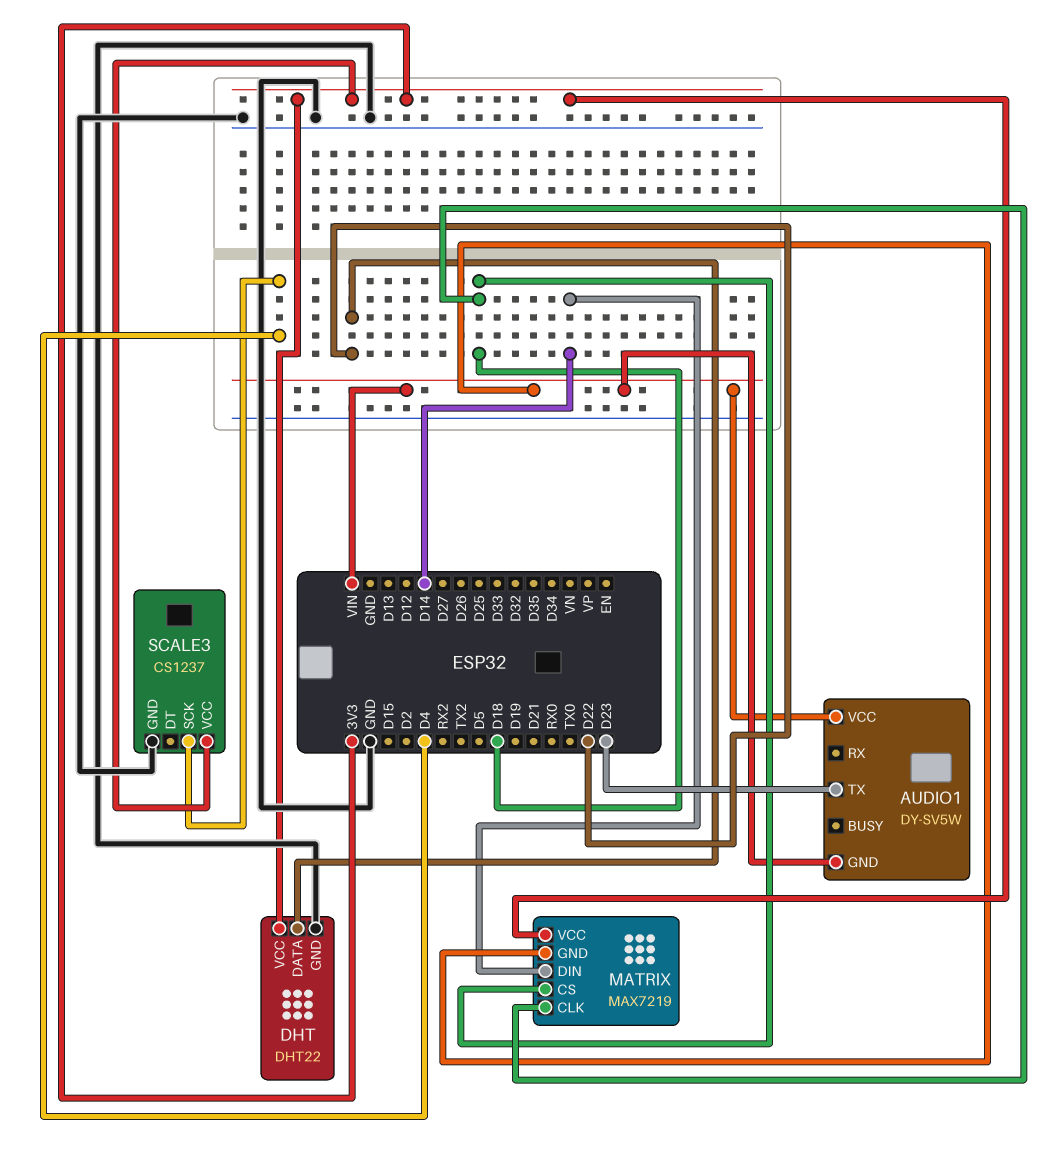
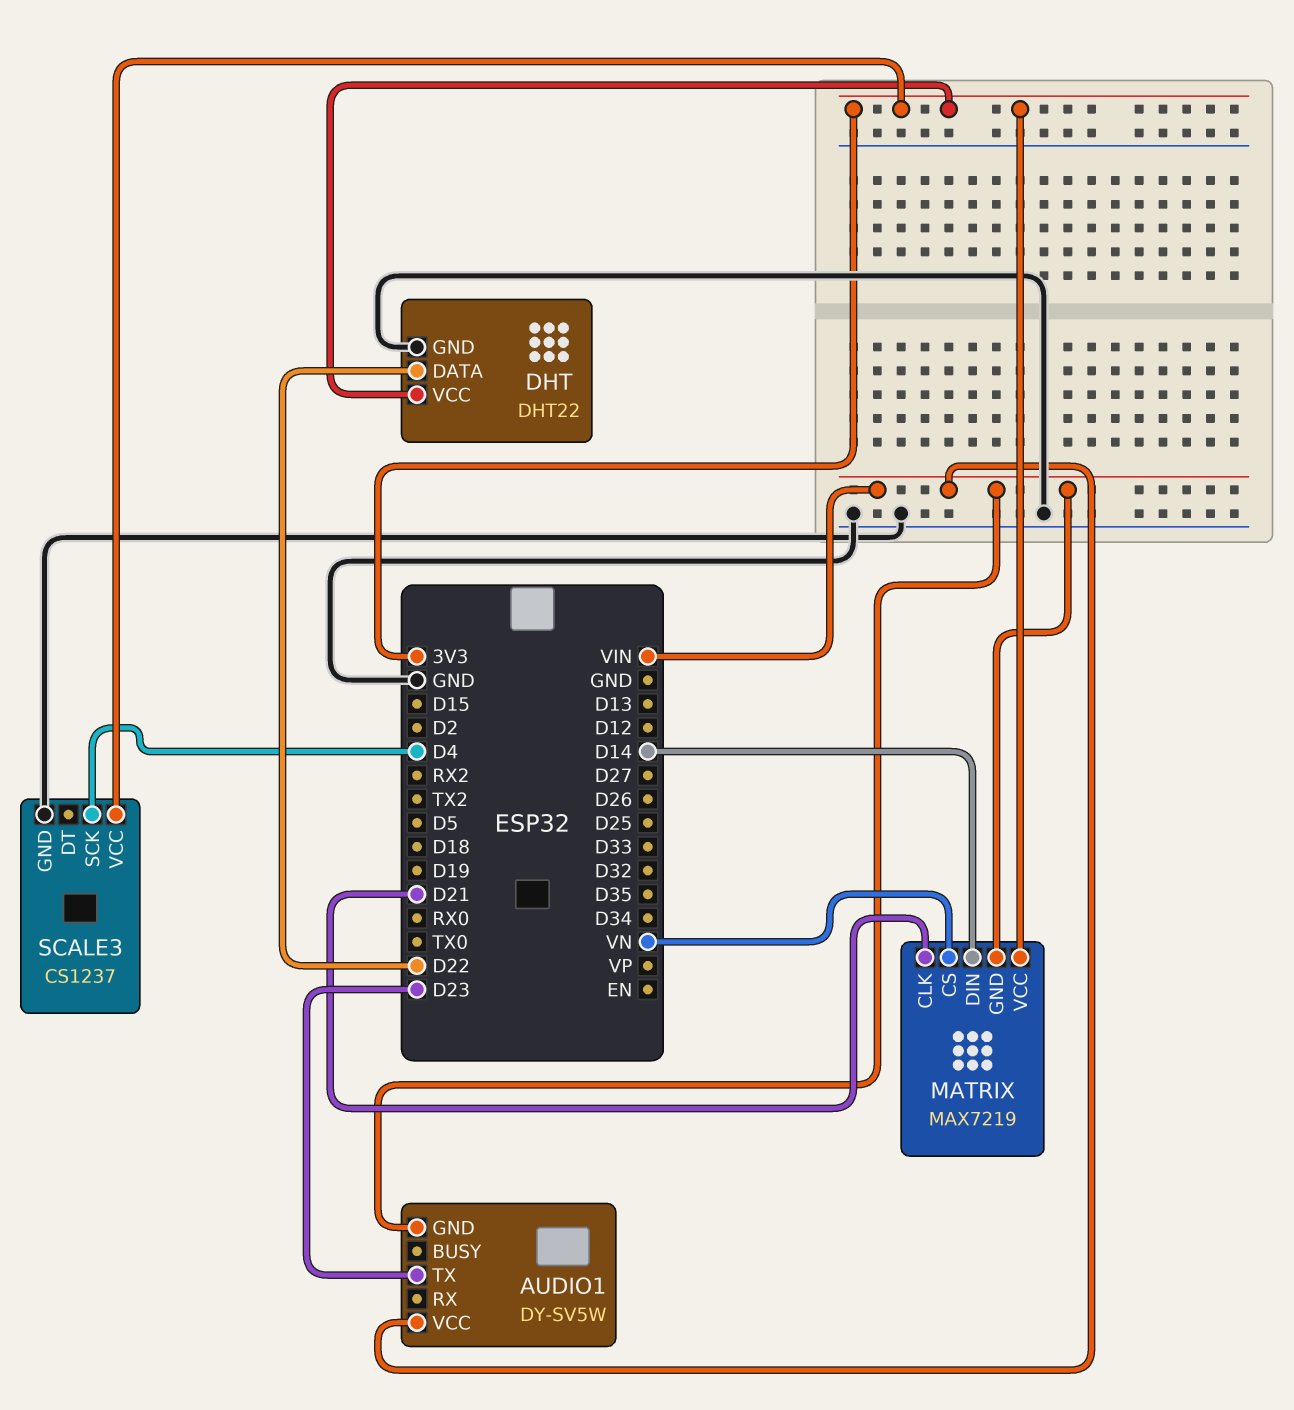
MATRIX pin CLK: D18 -> D21
MATRIX pin CS: D18 -> VN

